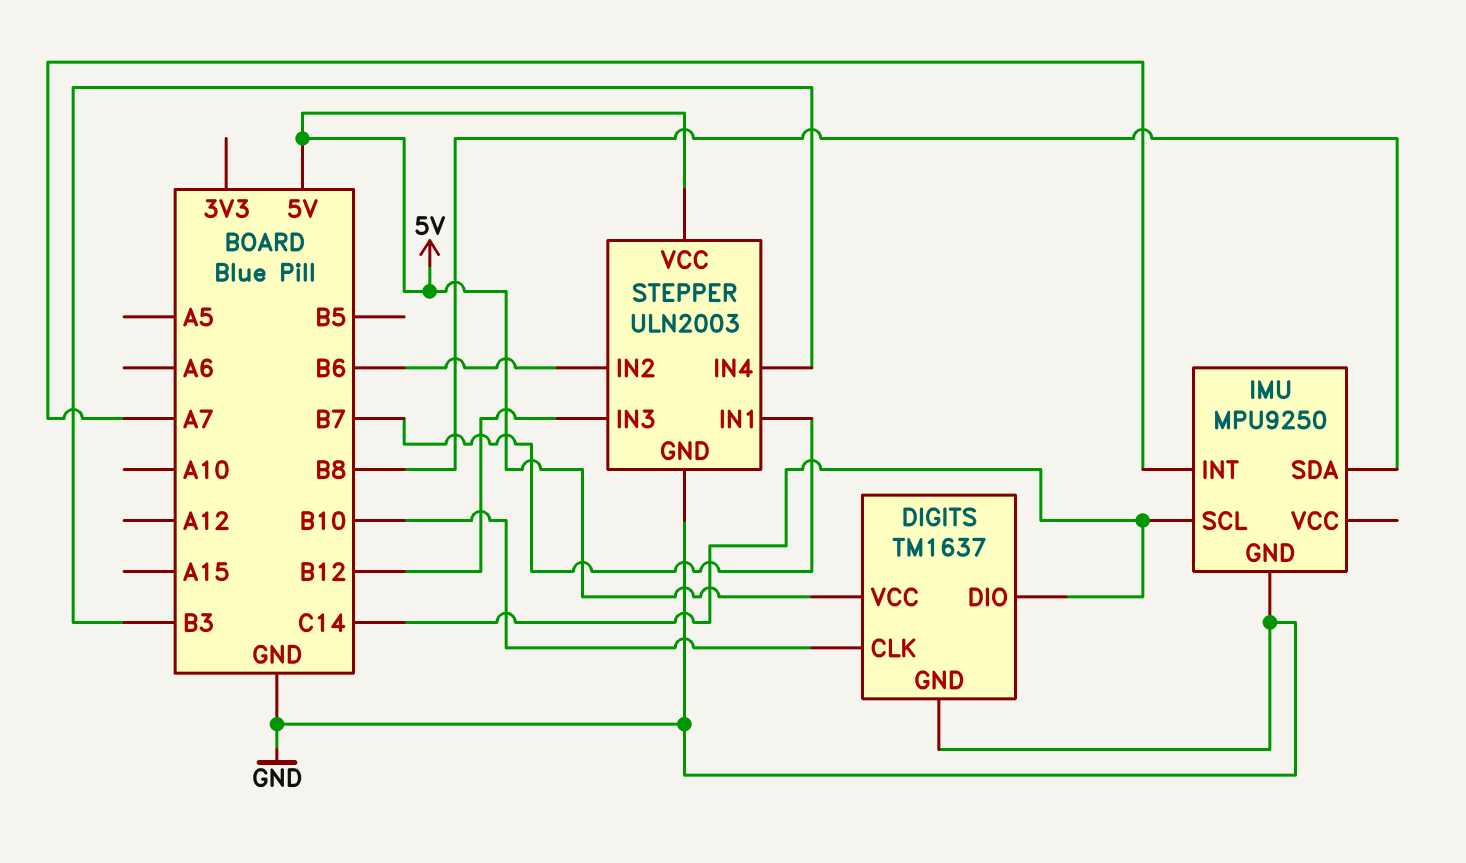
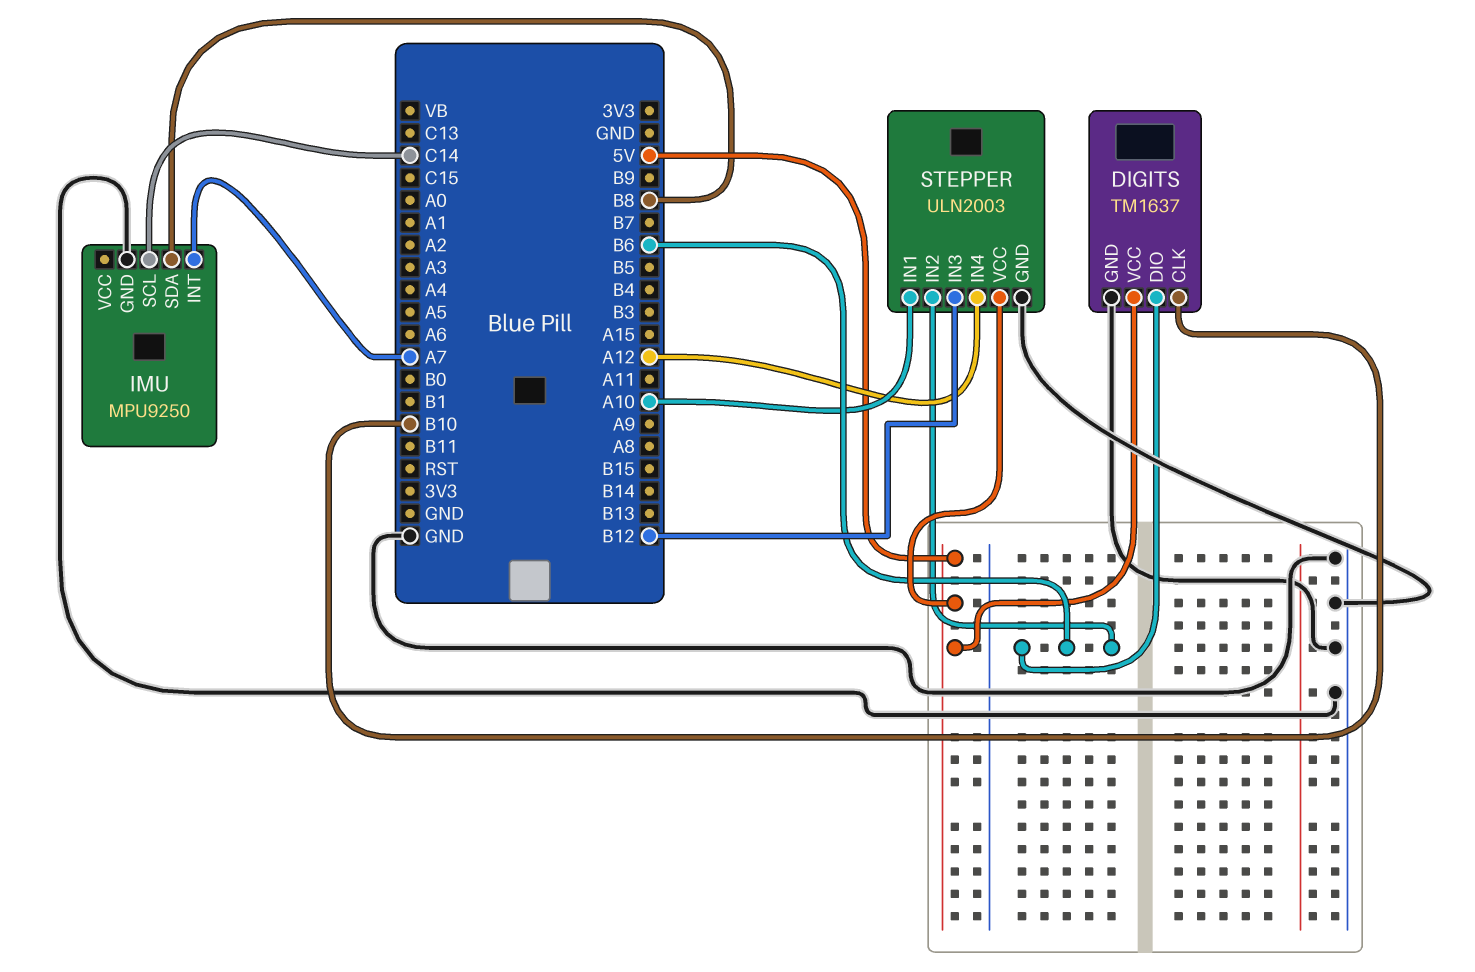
DIGITS pin DIO: C14 -> B6
STEPPER pin IN1: B7 -> A10
STEPPER pin IN4: B3 -> A12

